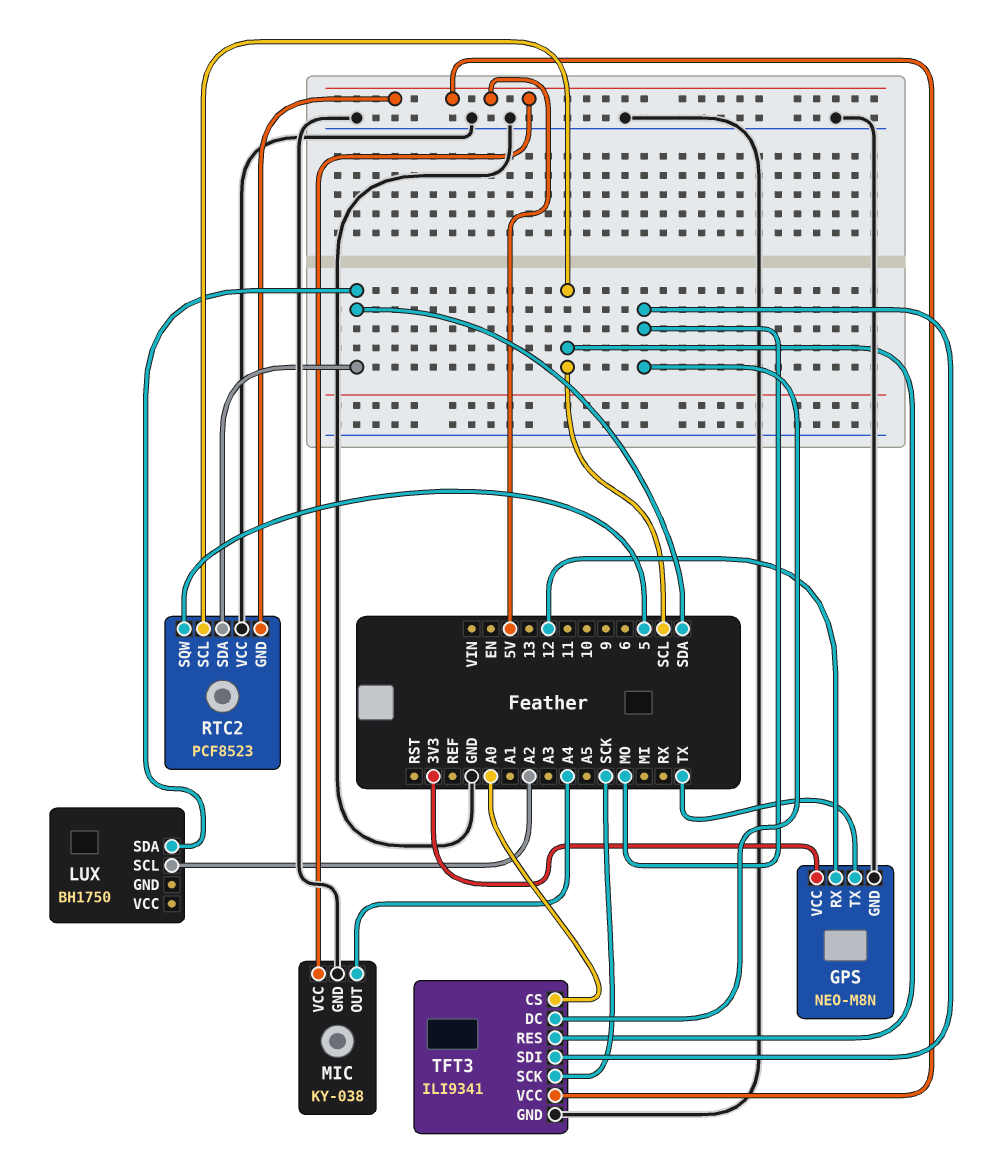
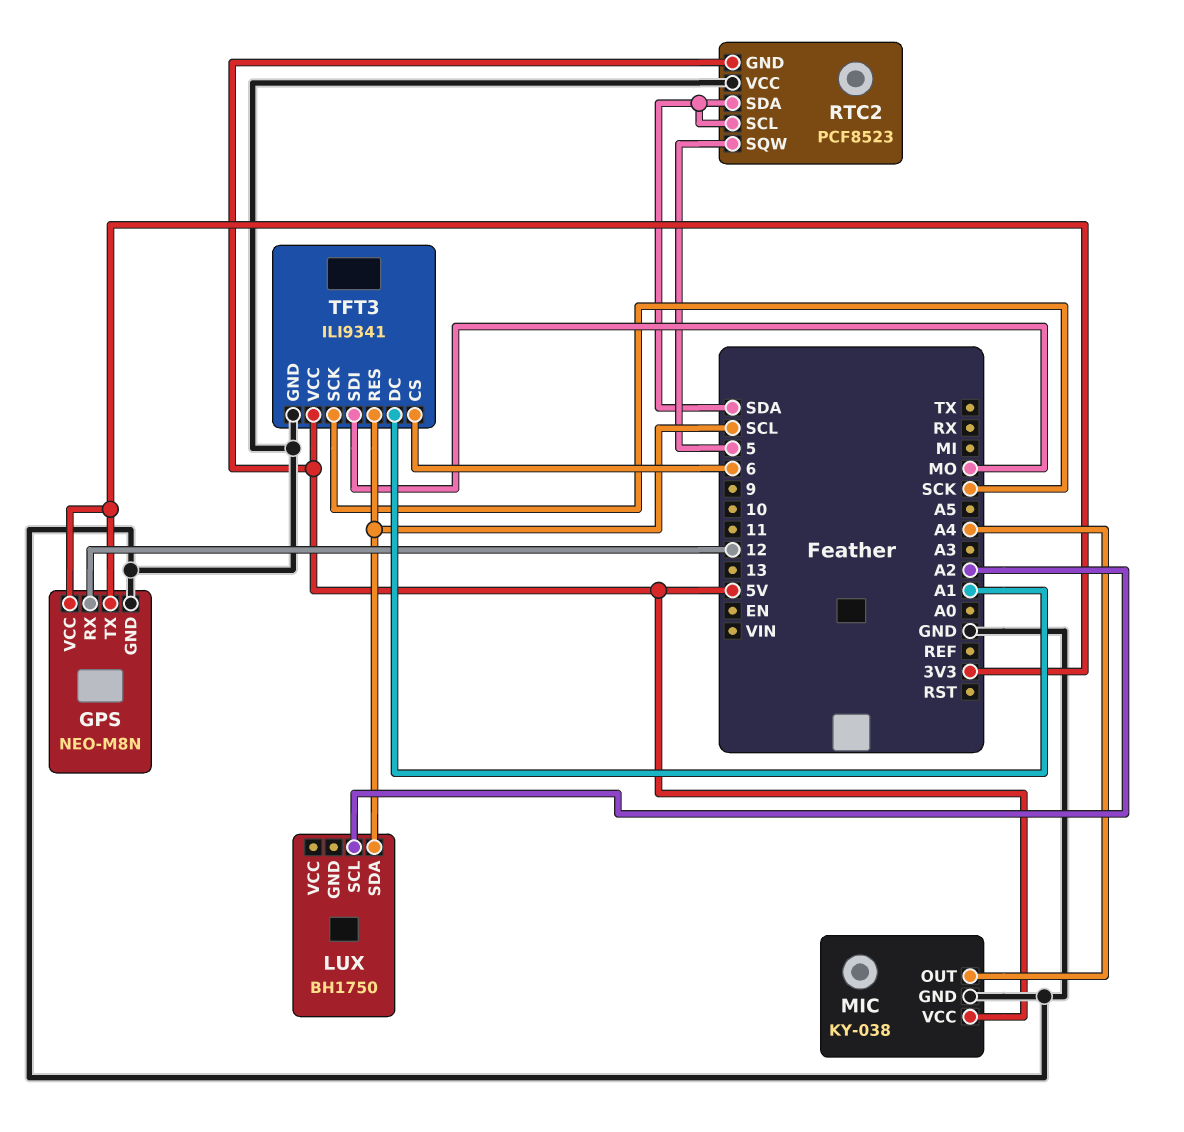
GPS pin TX: TX -> 3V3
LUX pin SDA: SDA -> SCL
RTC2 pin SCL: SCL -> SDA
TFT3 pin CS: A0 -> 6
TFT3 pin DC: MO -> A1

